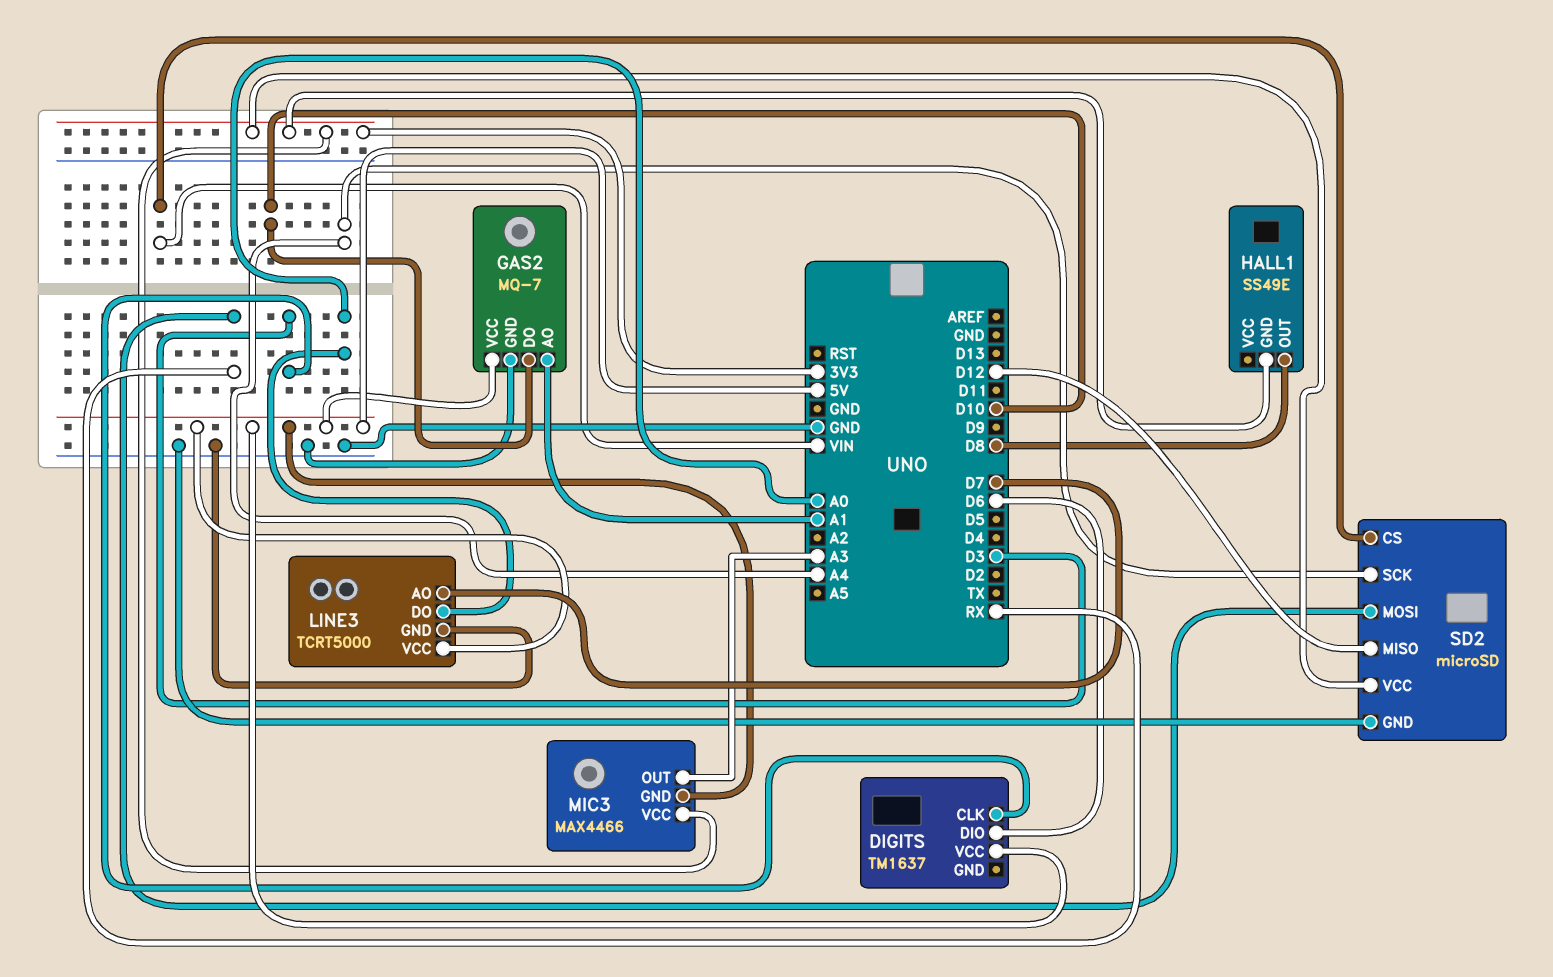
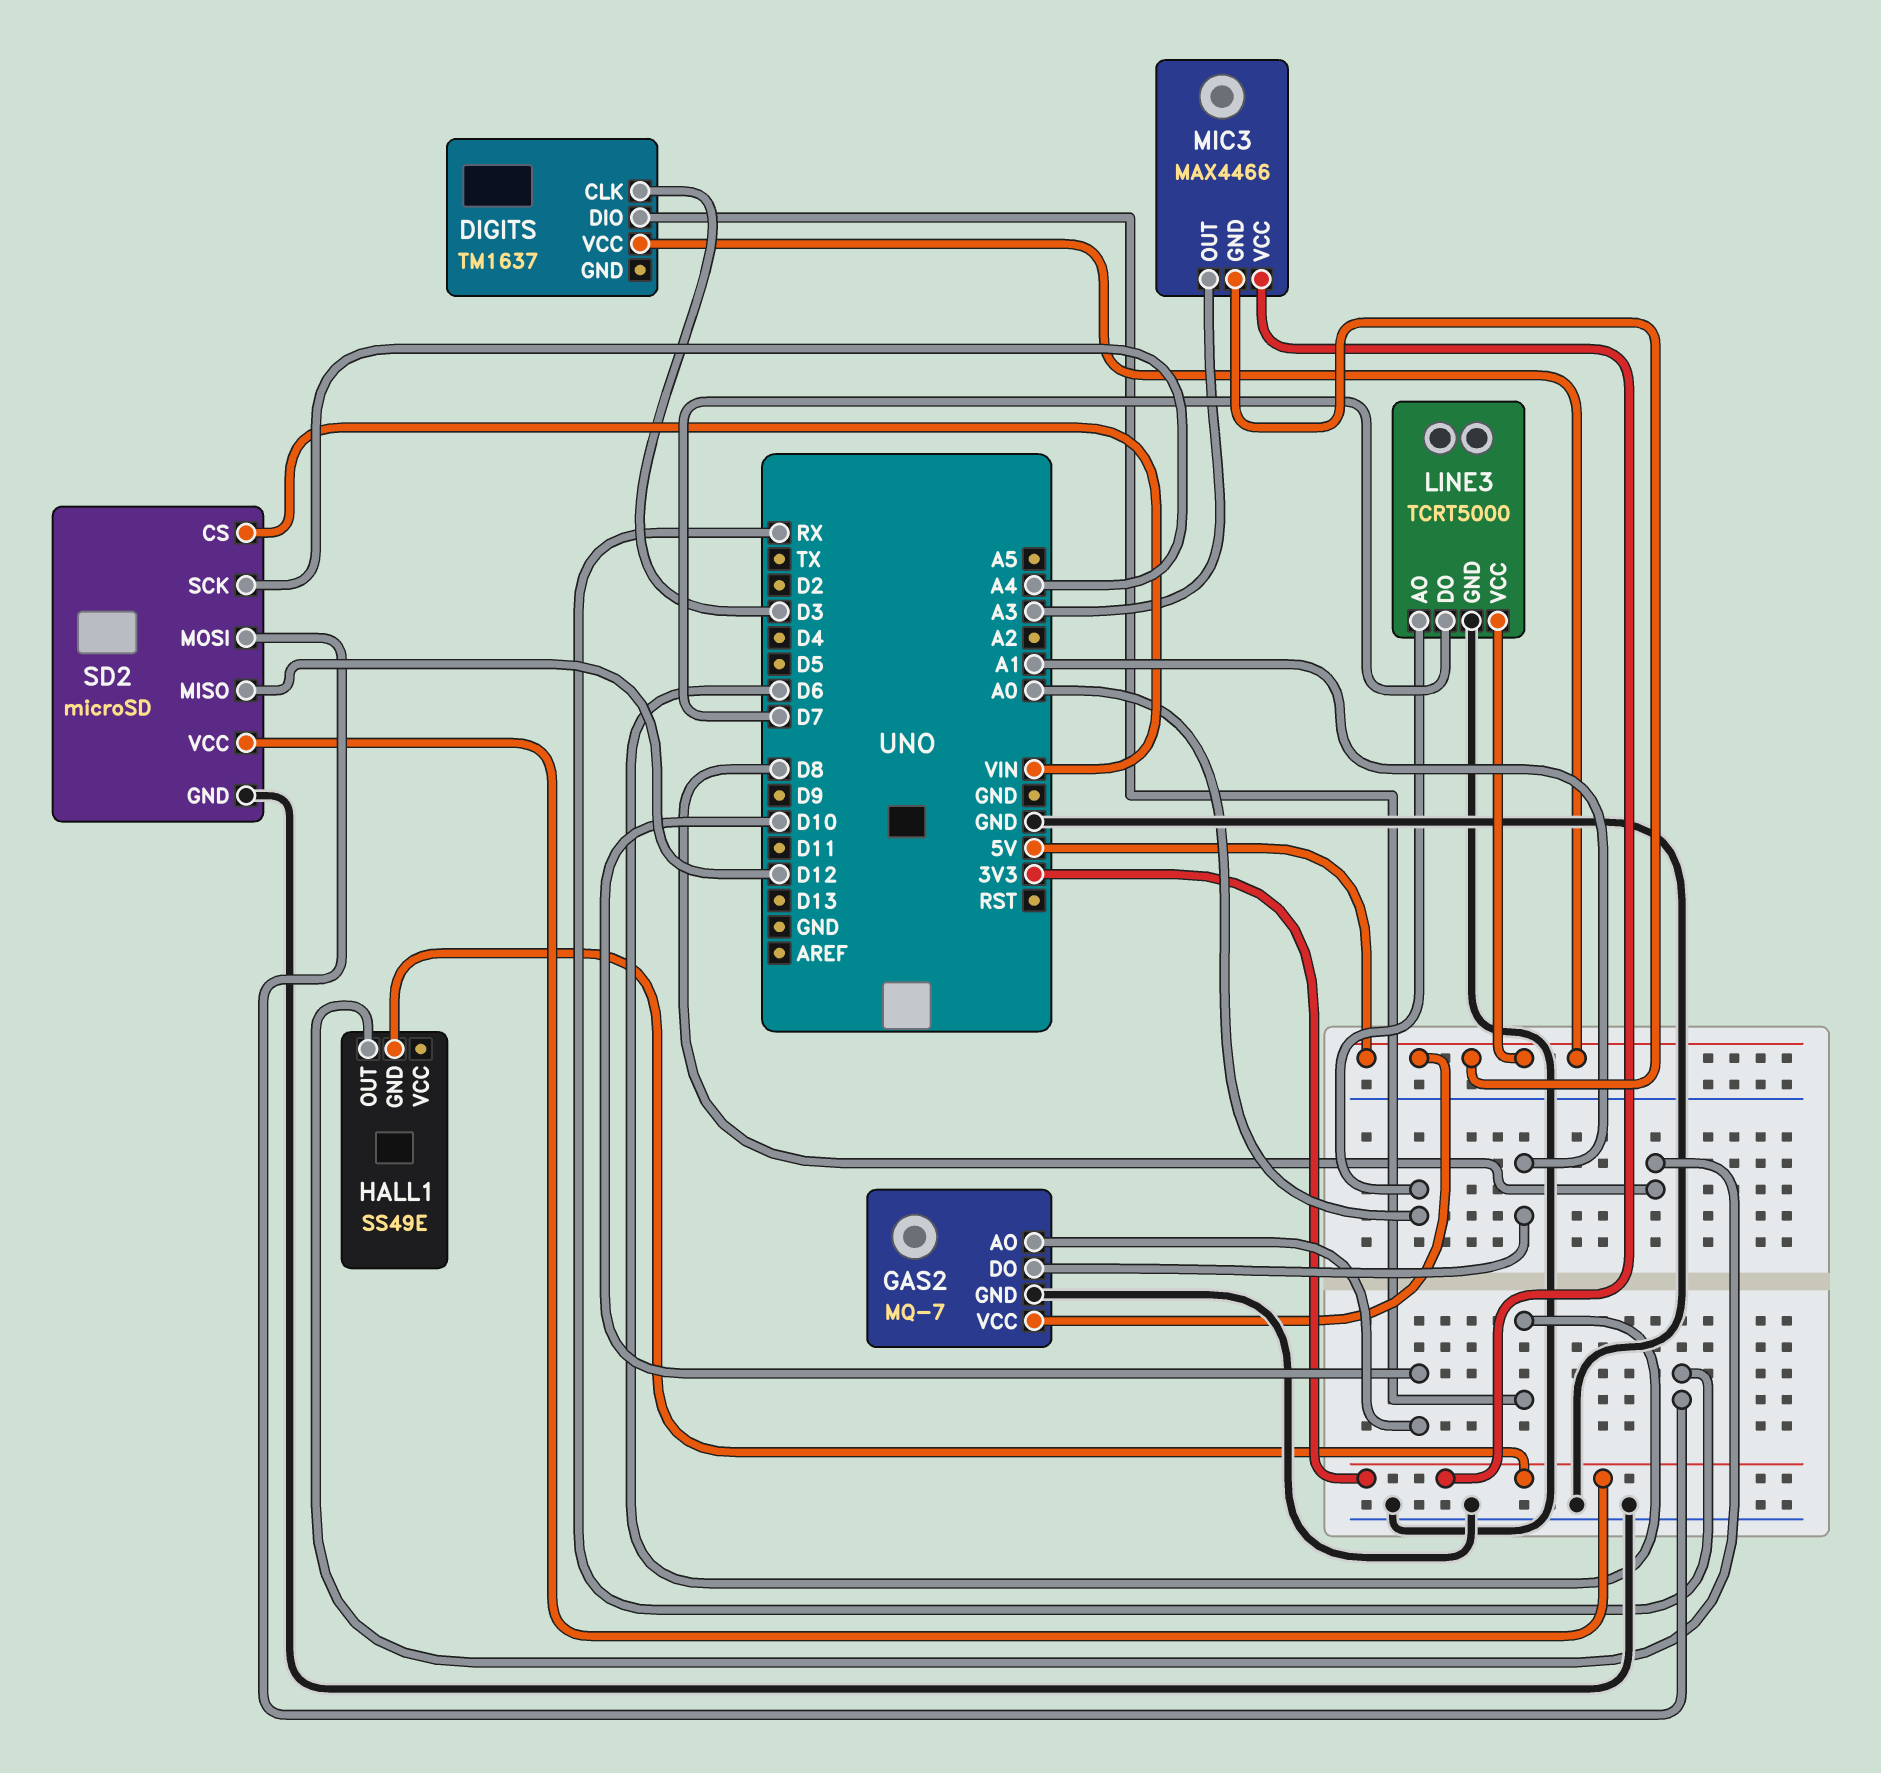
GAS2 pin AO: A1 -> D10
GAS2 pin DO: D10 -> A1
LINE3 pin AO: D7 -> A0
LINE3 pin DO: A0 -> D7

